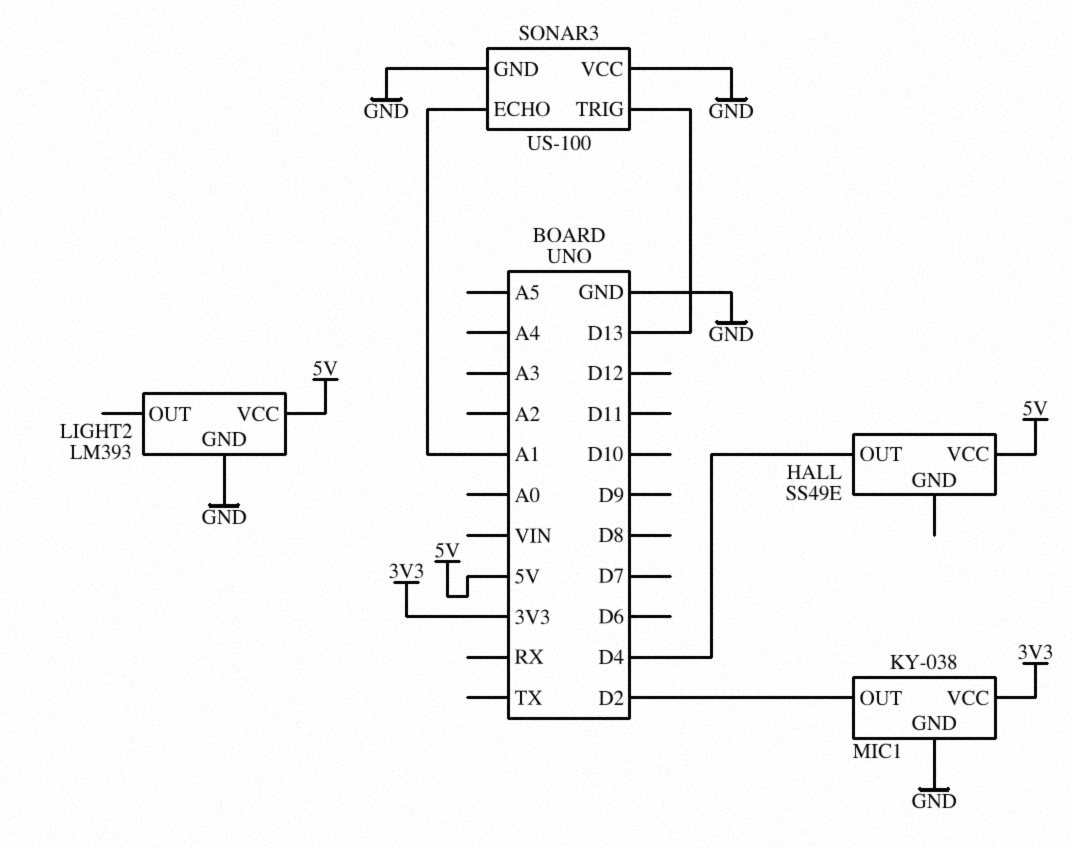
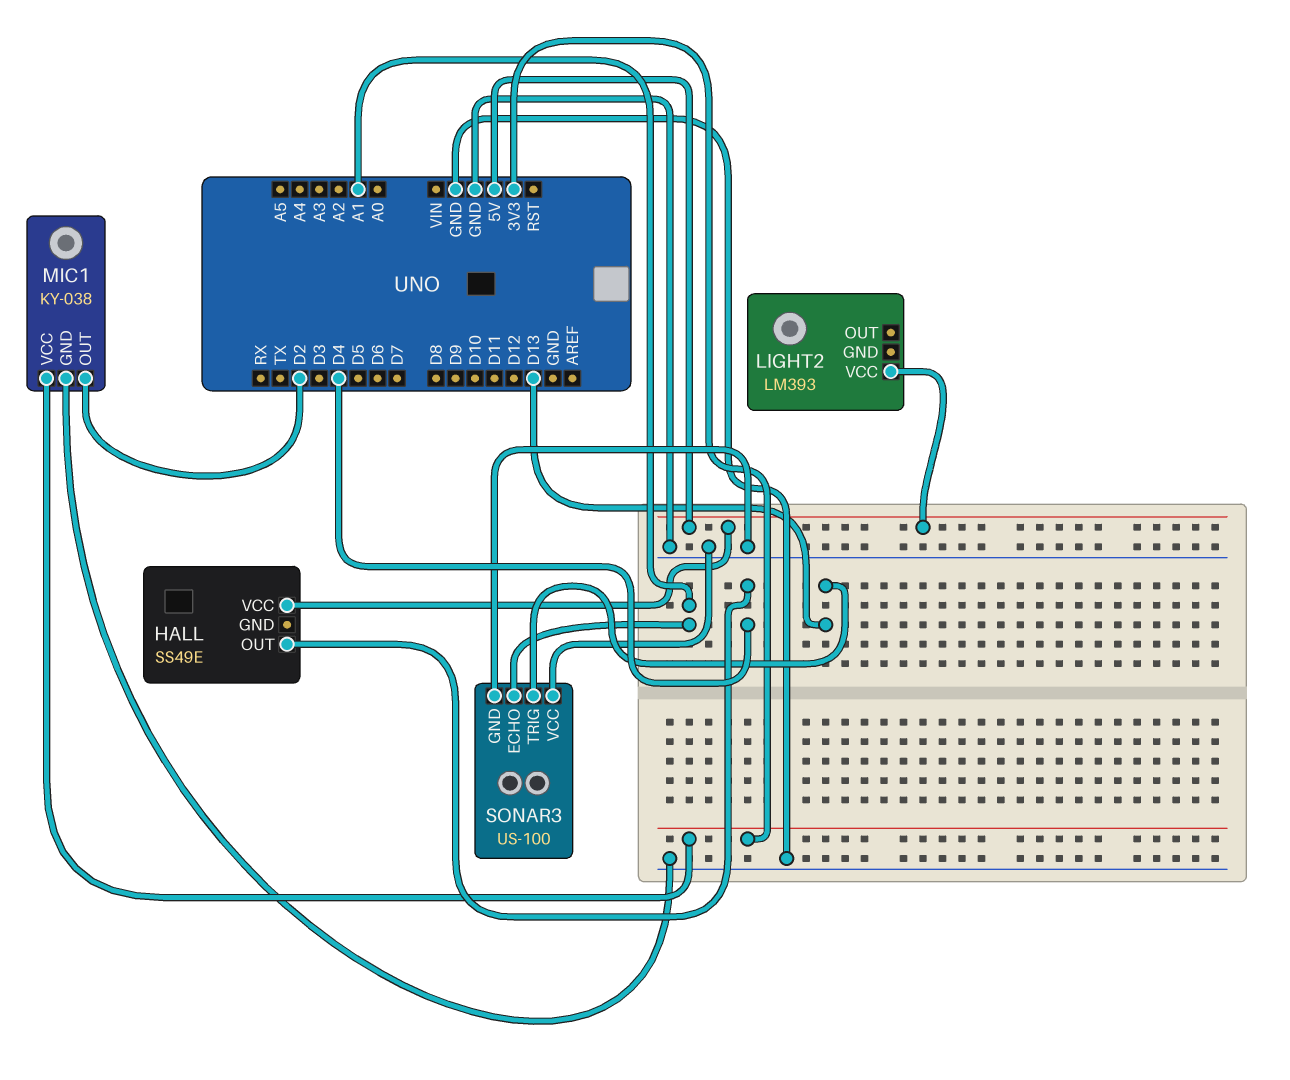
LIGHT2 pin GND: GND -> none

